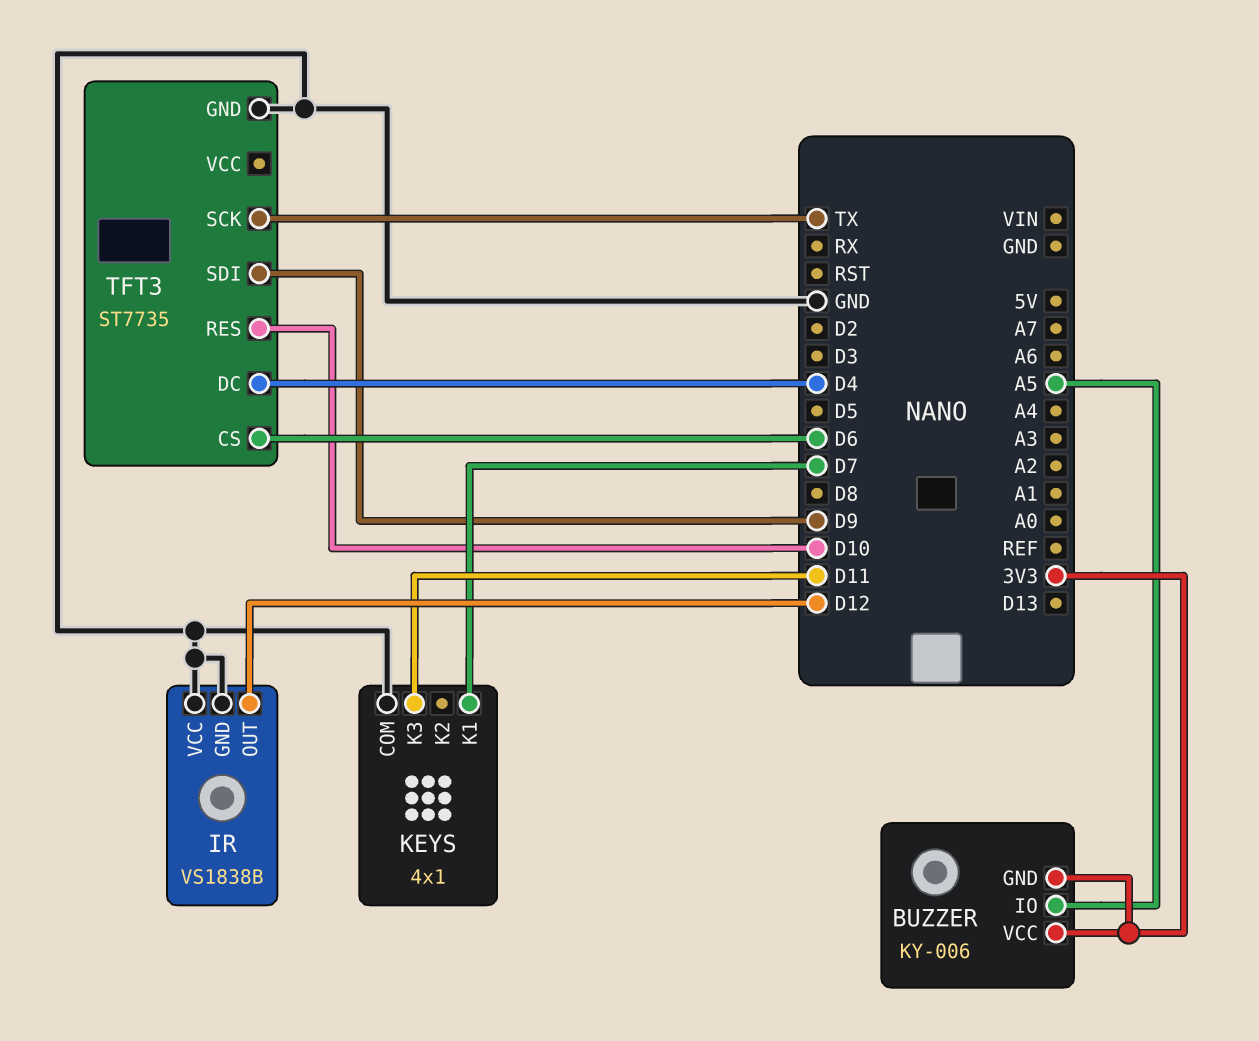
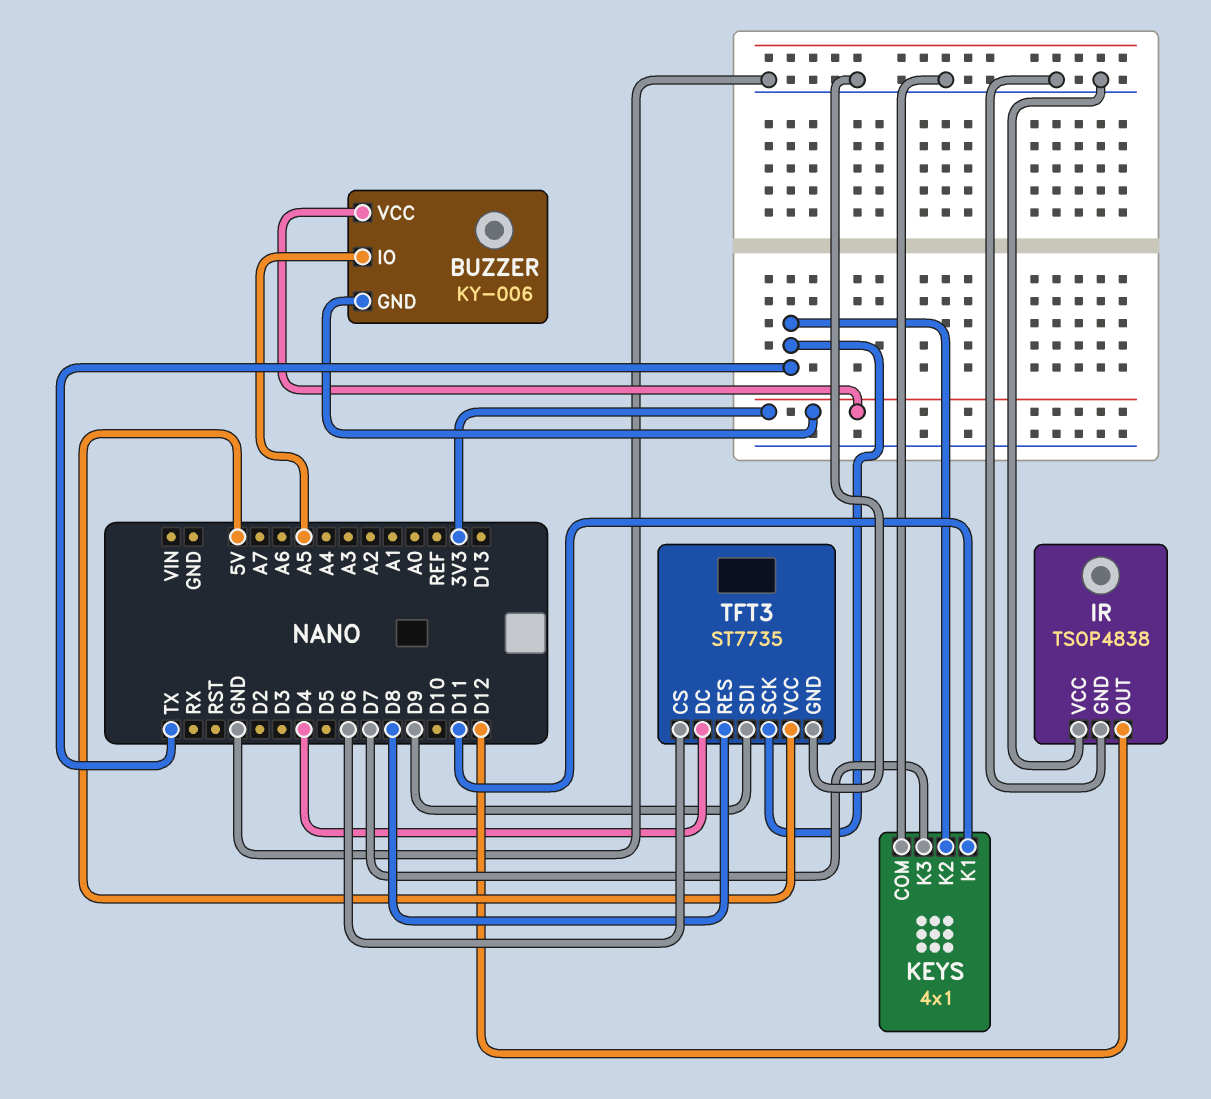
IR: VS1838B -> TSOP4838
KEYS pin K1: D7 -> D11
KEYS pin K2: none -> TX
KEYS pin K3: D11 -> D7
TFT3 pin RES: D10 -> D8
TFT3 pin VCC: none -> 5V

